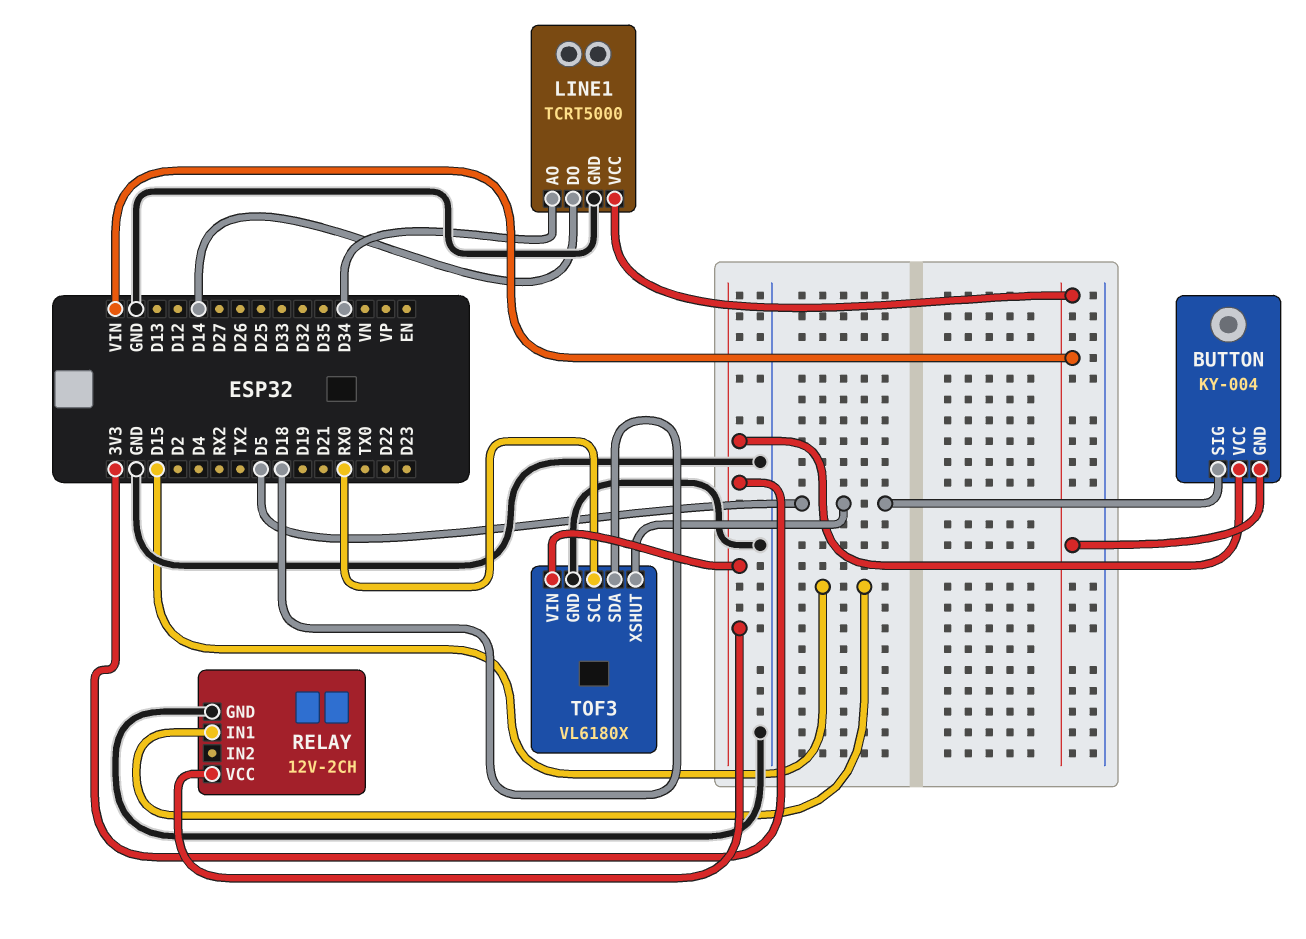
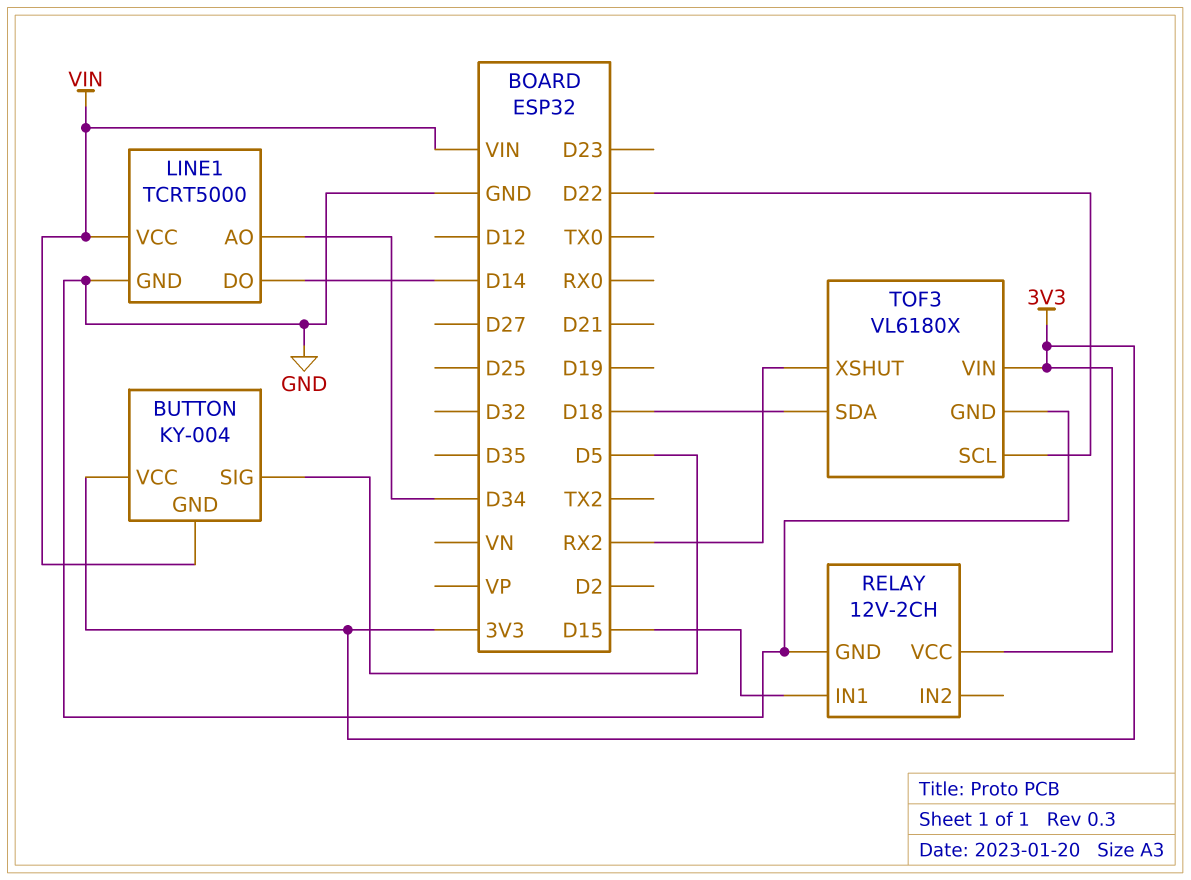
TOF3 pin SCL: RX0 -> D22
TOF3 pin XSHUT: D5 -> RX2

